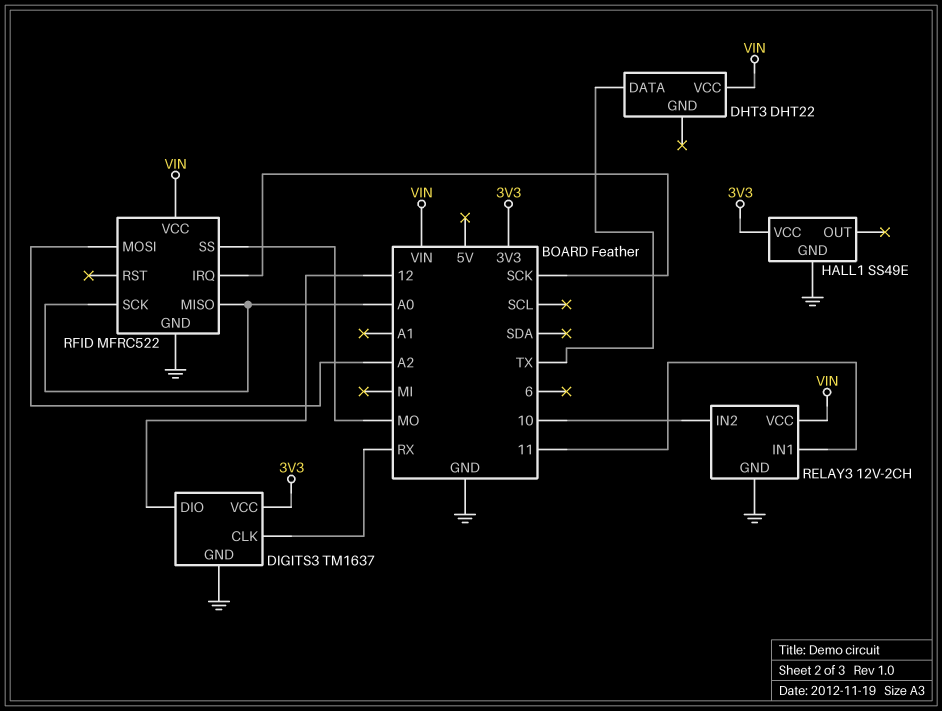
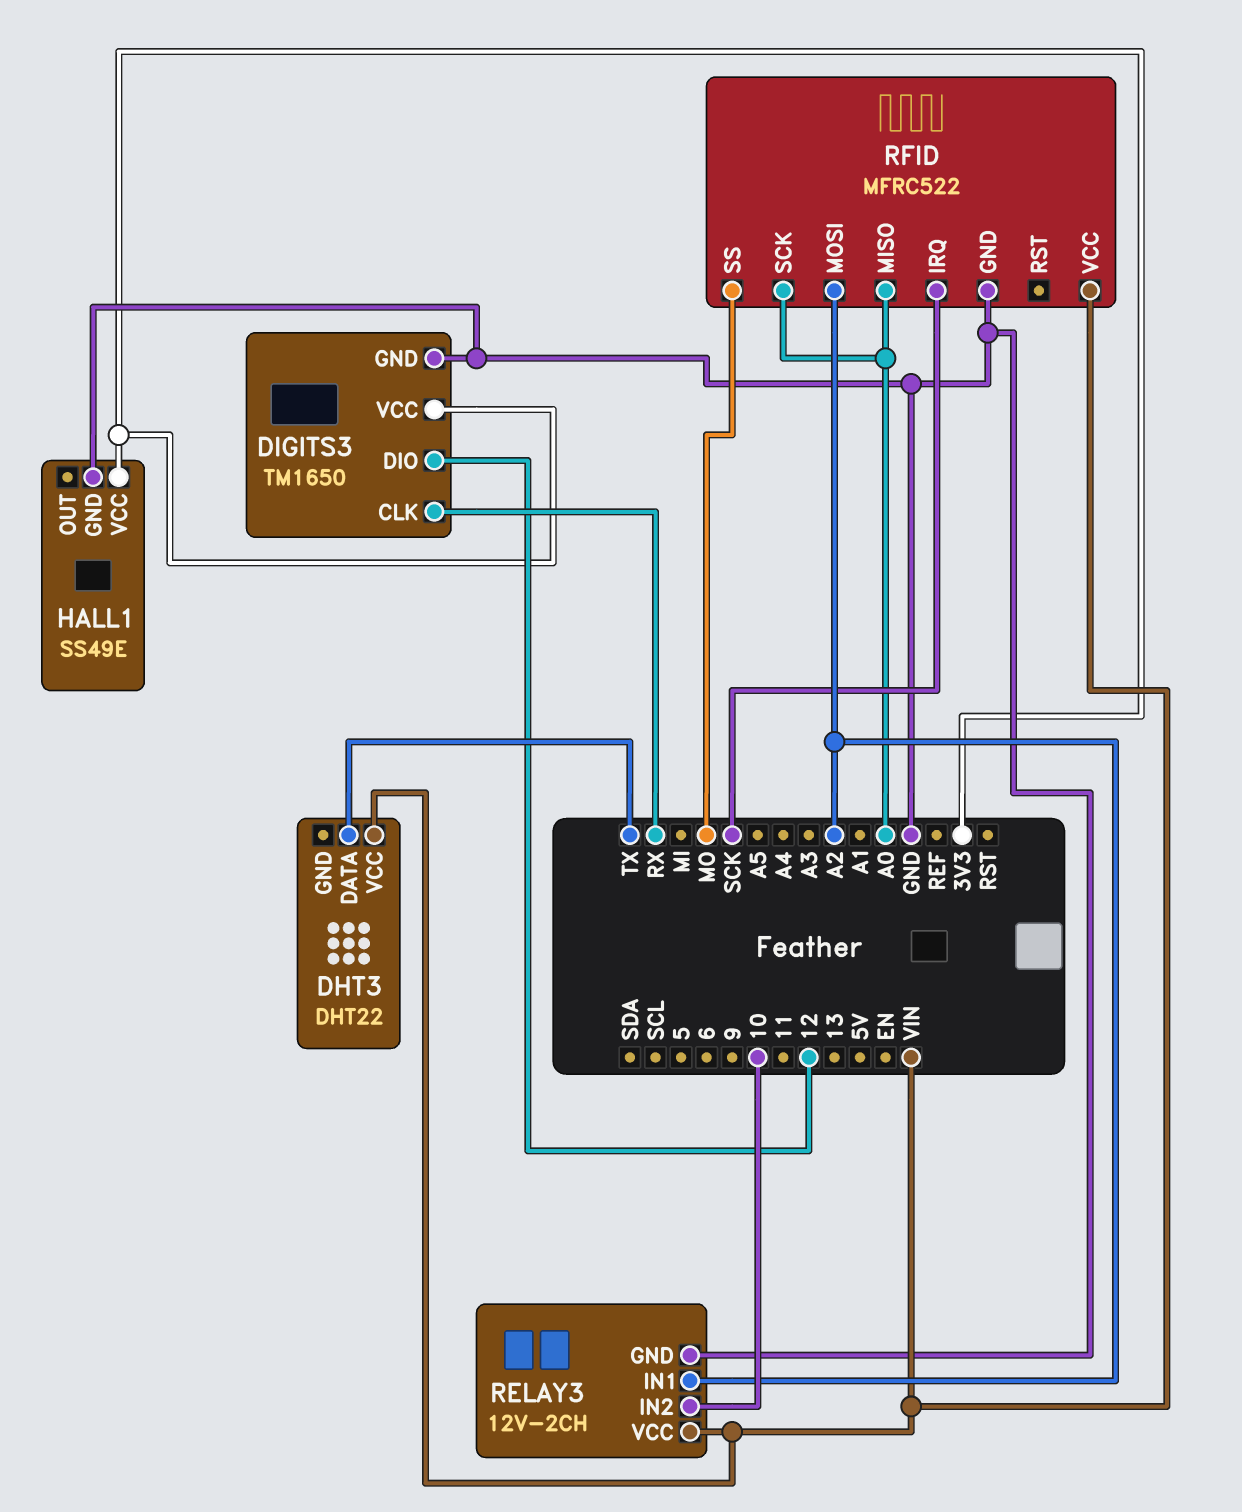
DIGITS3: TM1637 -> TM1650
RELAY3 pin IN1: 11 -> A2

